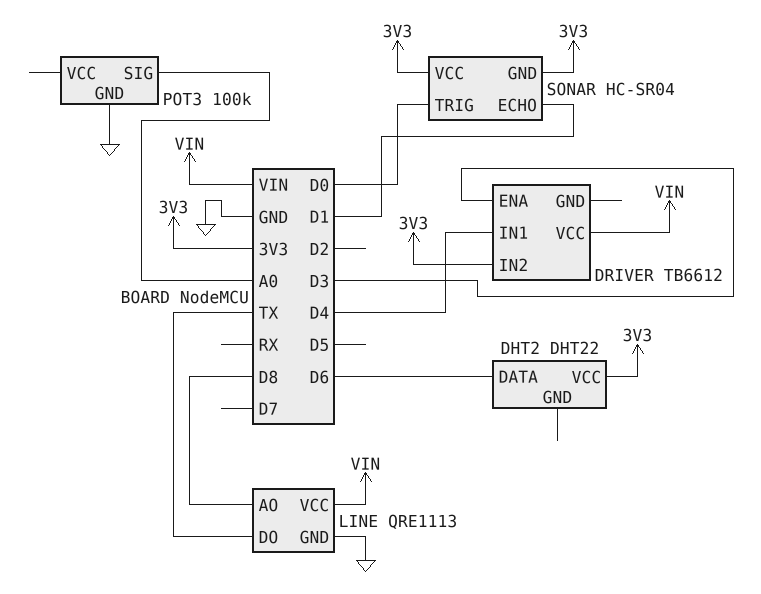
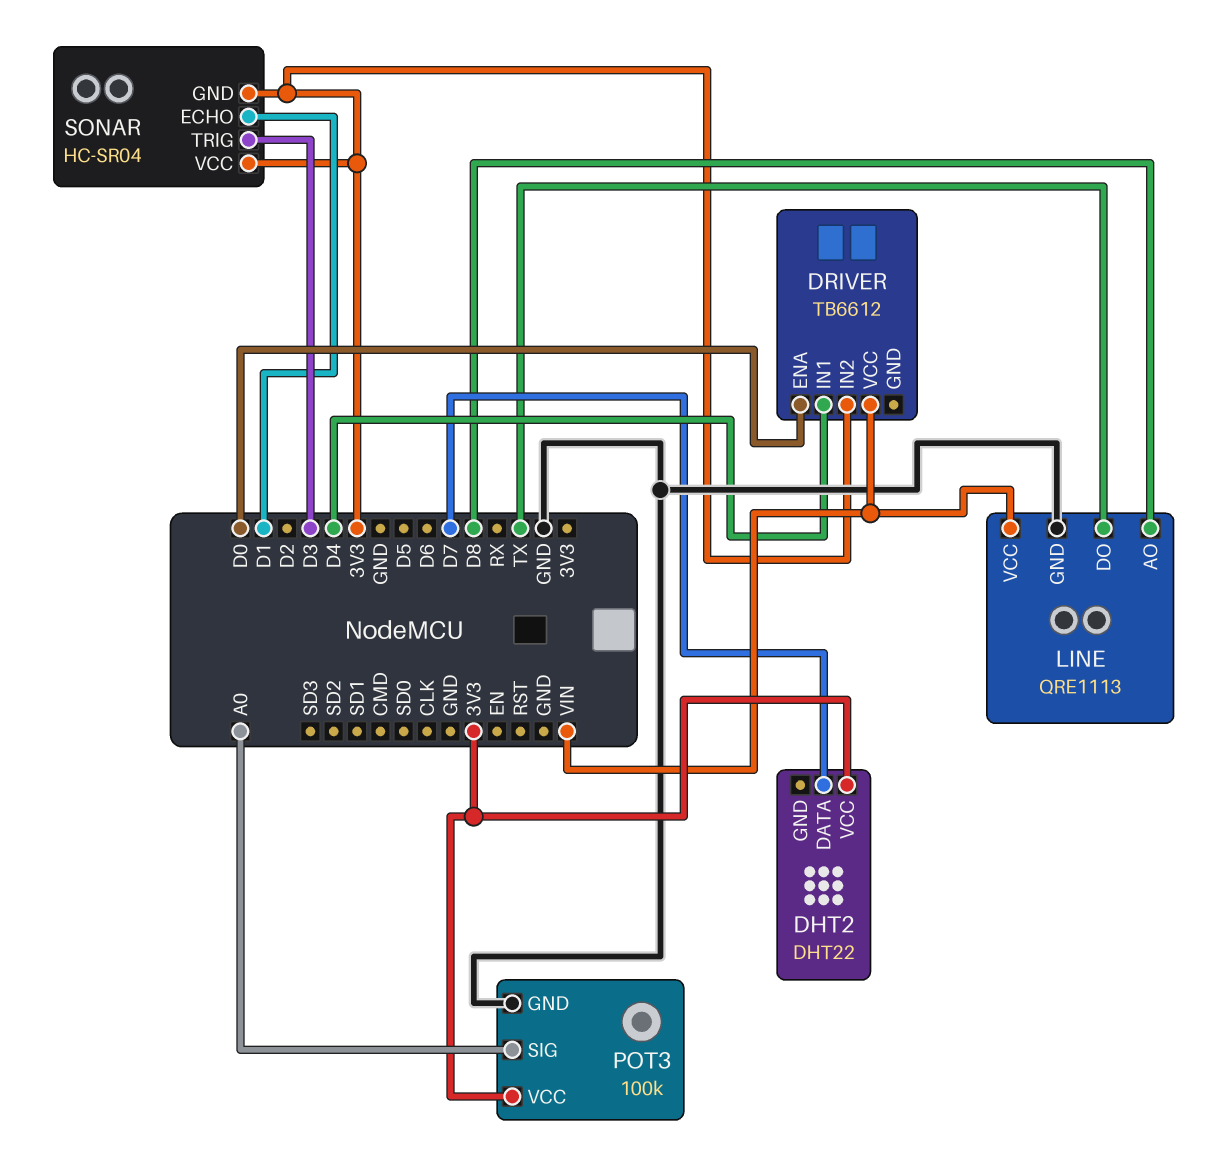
DHT2 pin DATA: D6 -> D7
DRIVER pin ENA: D3 -> D0
POT3 pin VCC: none -> 3V3
SONAR pin TRIG: D0 -> D3

